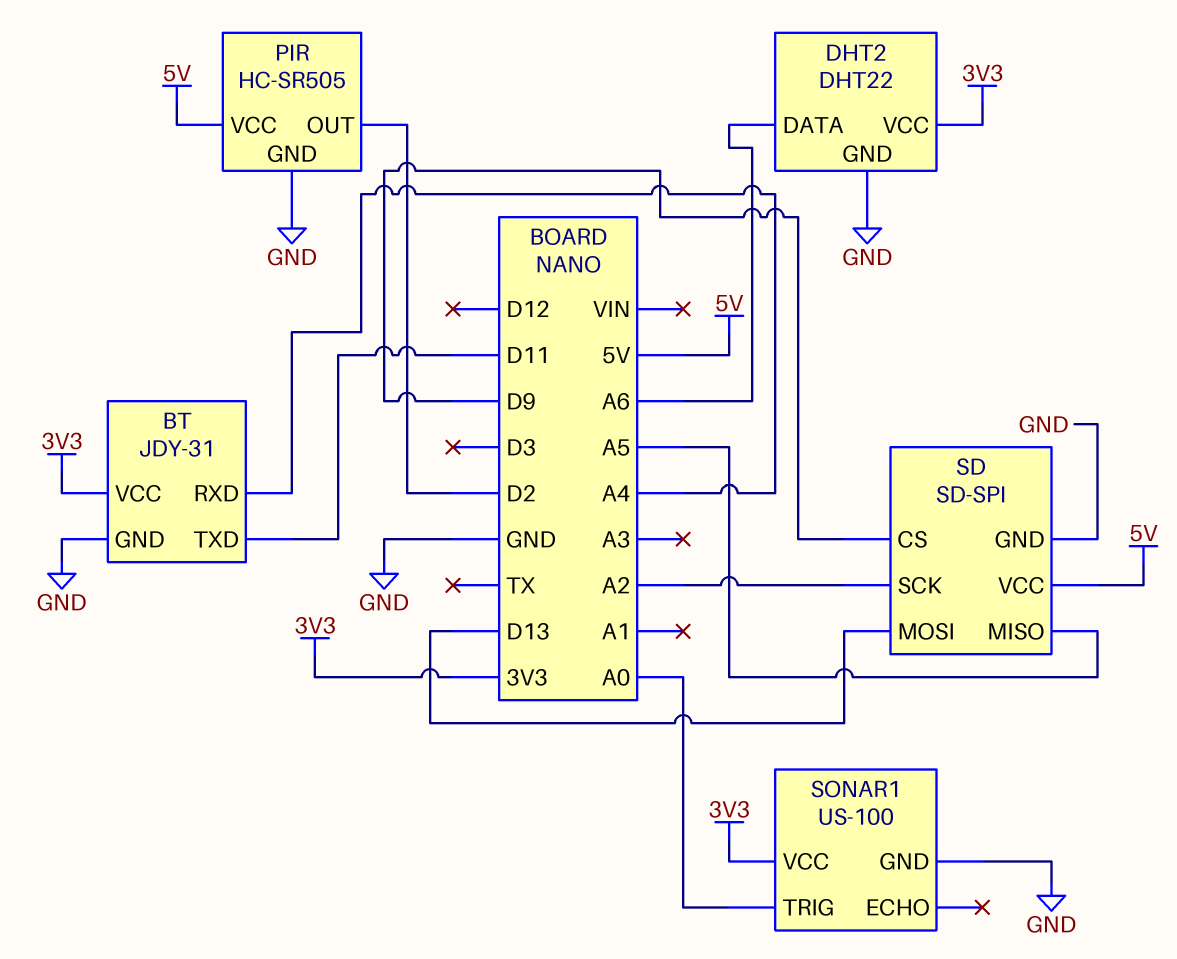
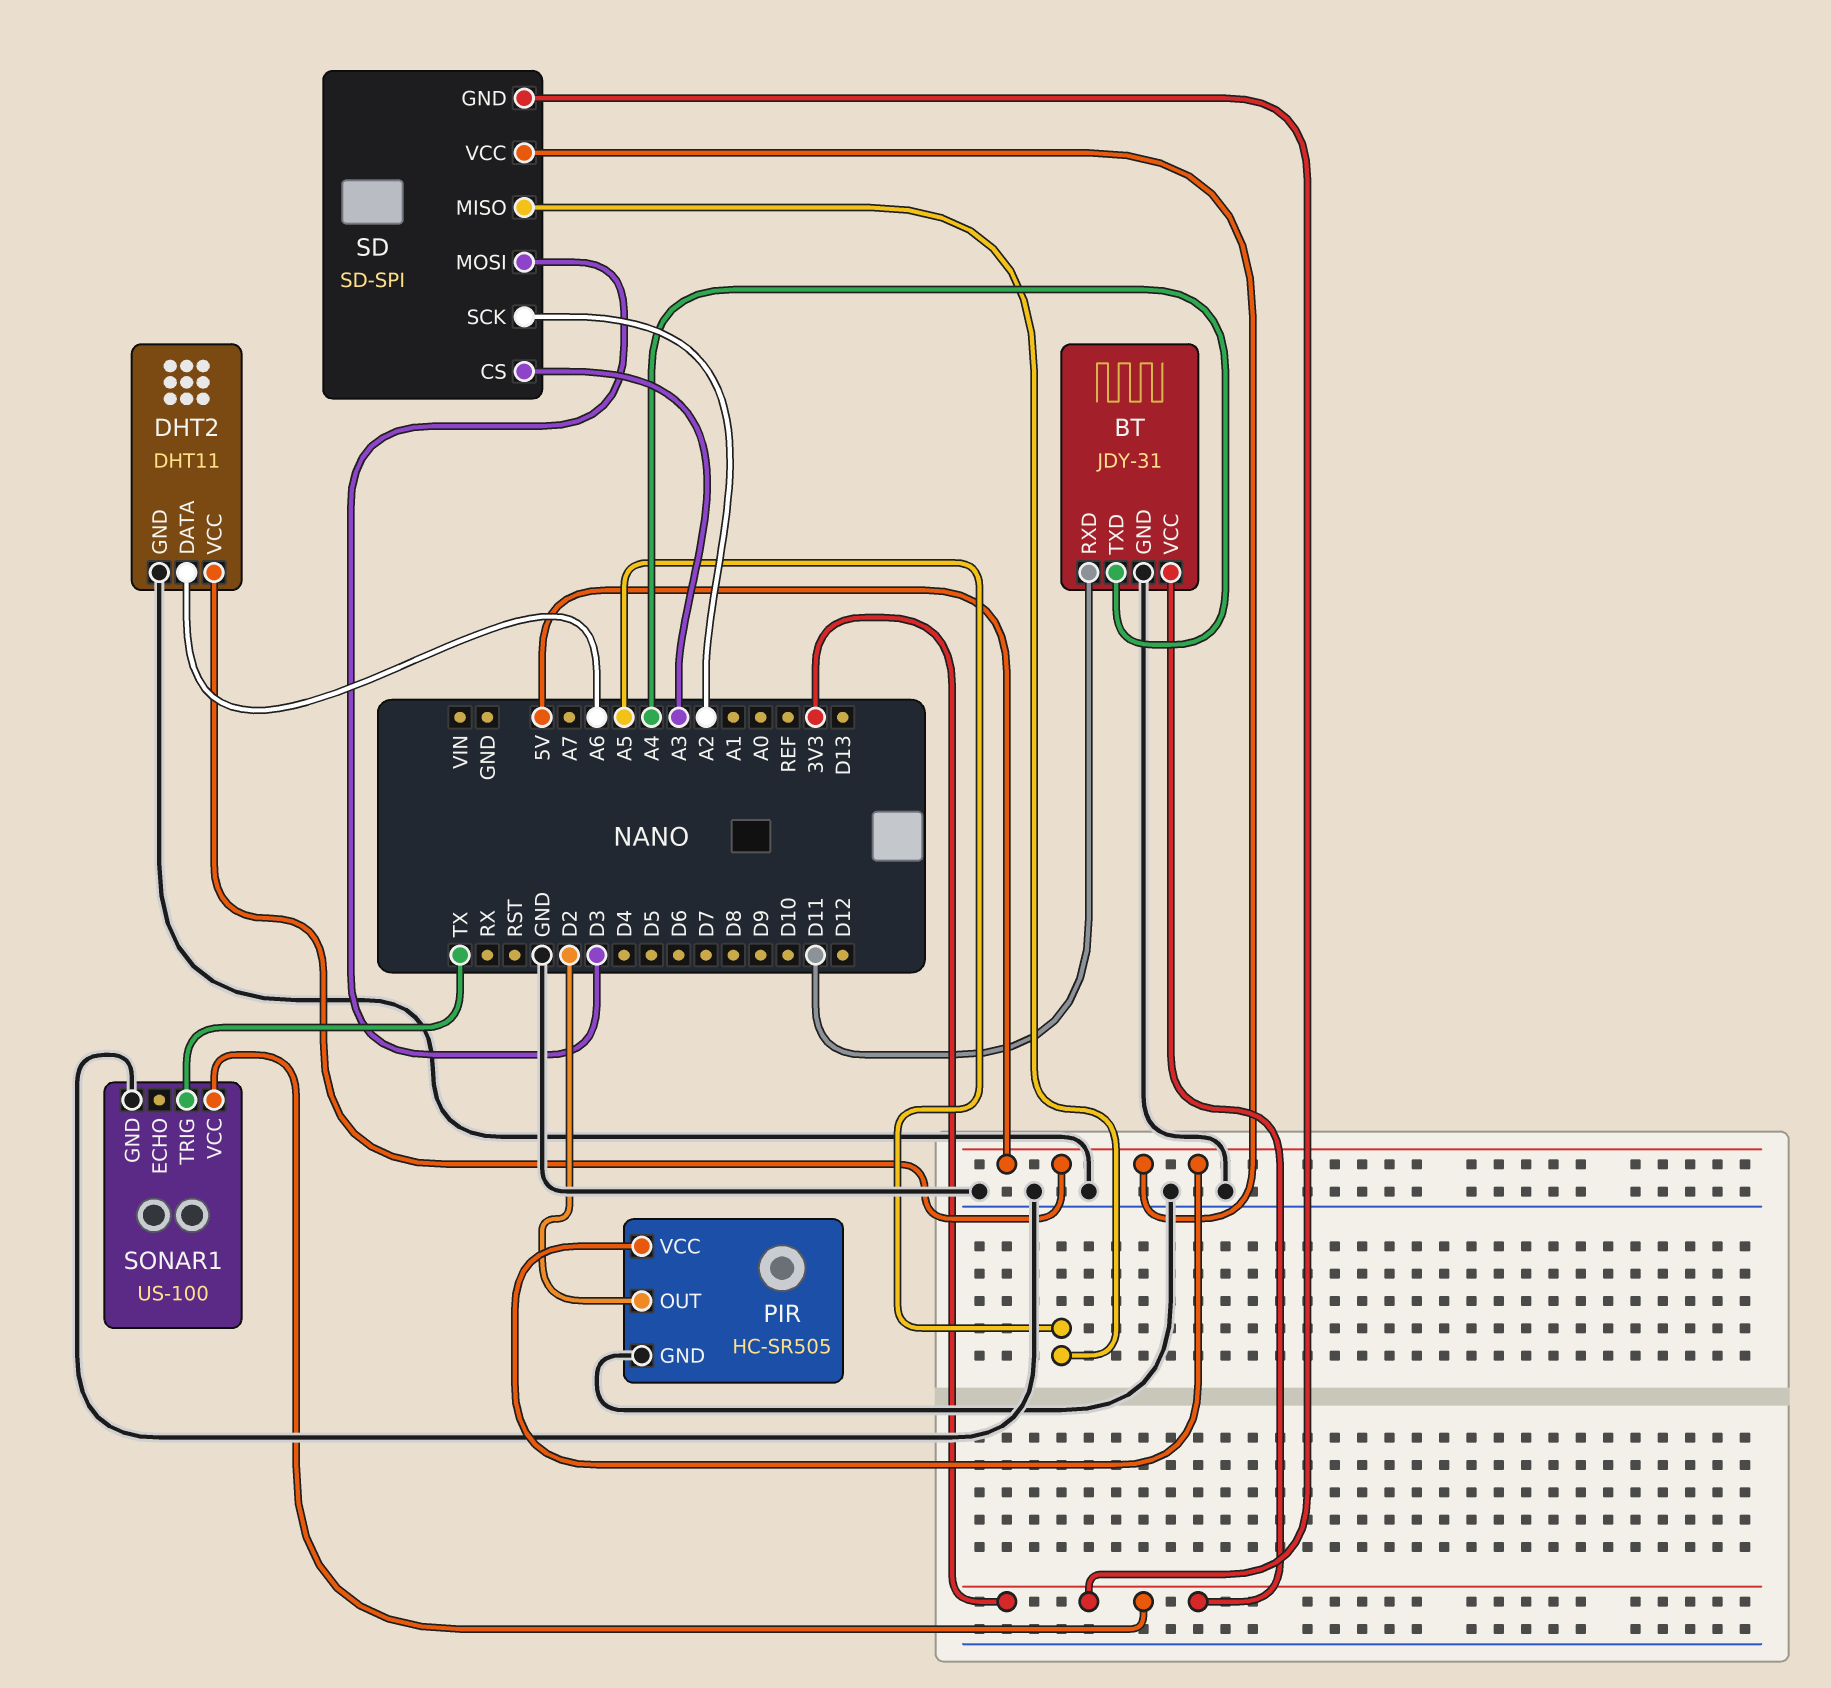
BT pin RXD: A4 -> D11
BT pin TXD: D11 -> A4
DHT2: DHT22 -> DHT11
DHT2 pin VCC: 3V3 -> 5V
SD pin CS: D9 -> A3
SD pin GND: GND -> 3V3
SD pin MOSI: D13 -> D3
SONAR1 pin TRIG: A0 -> TX

